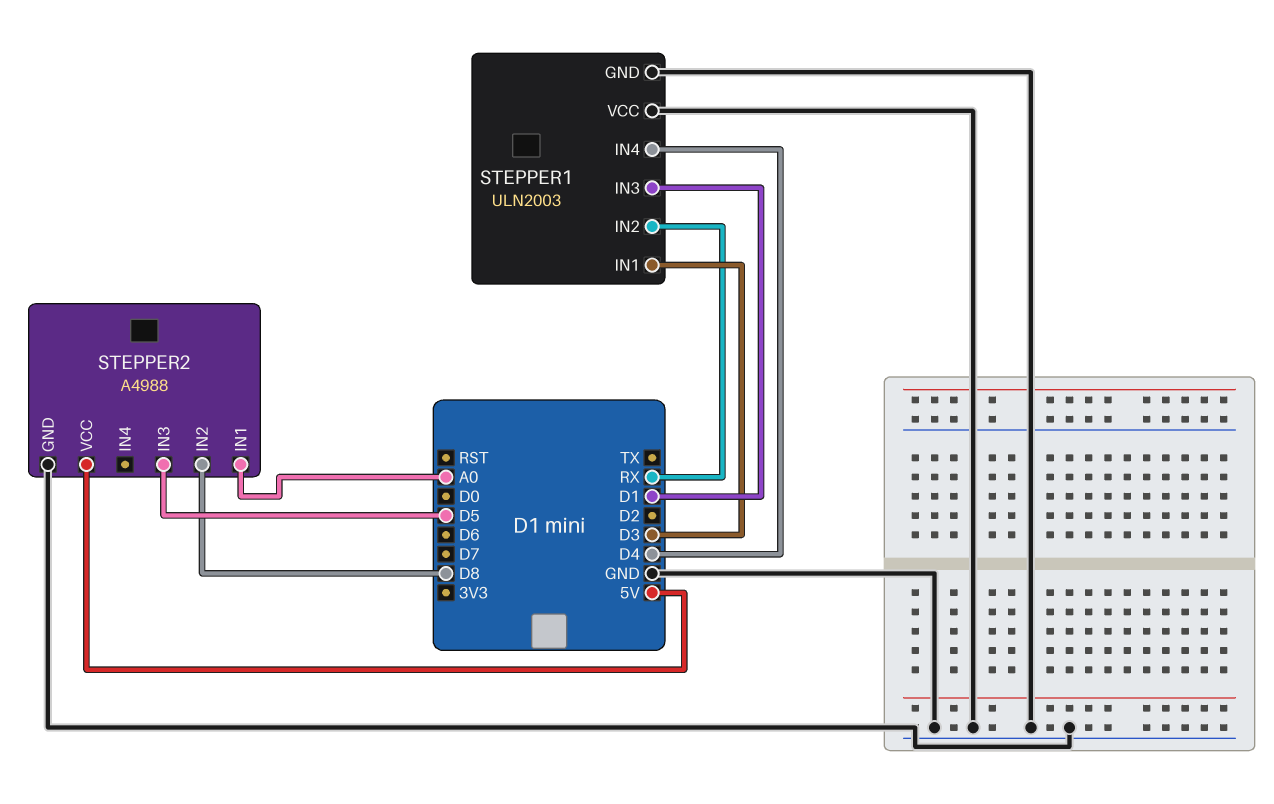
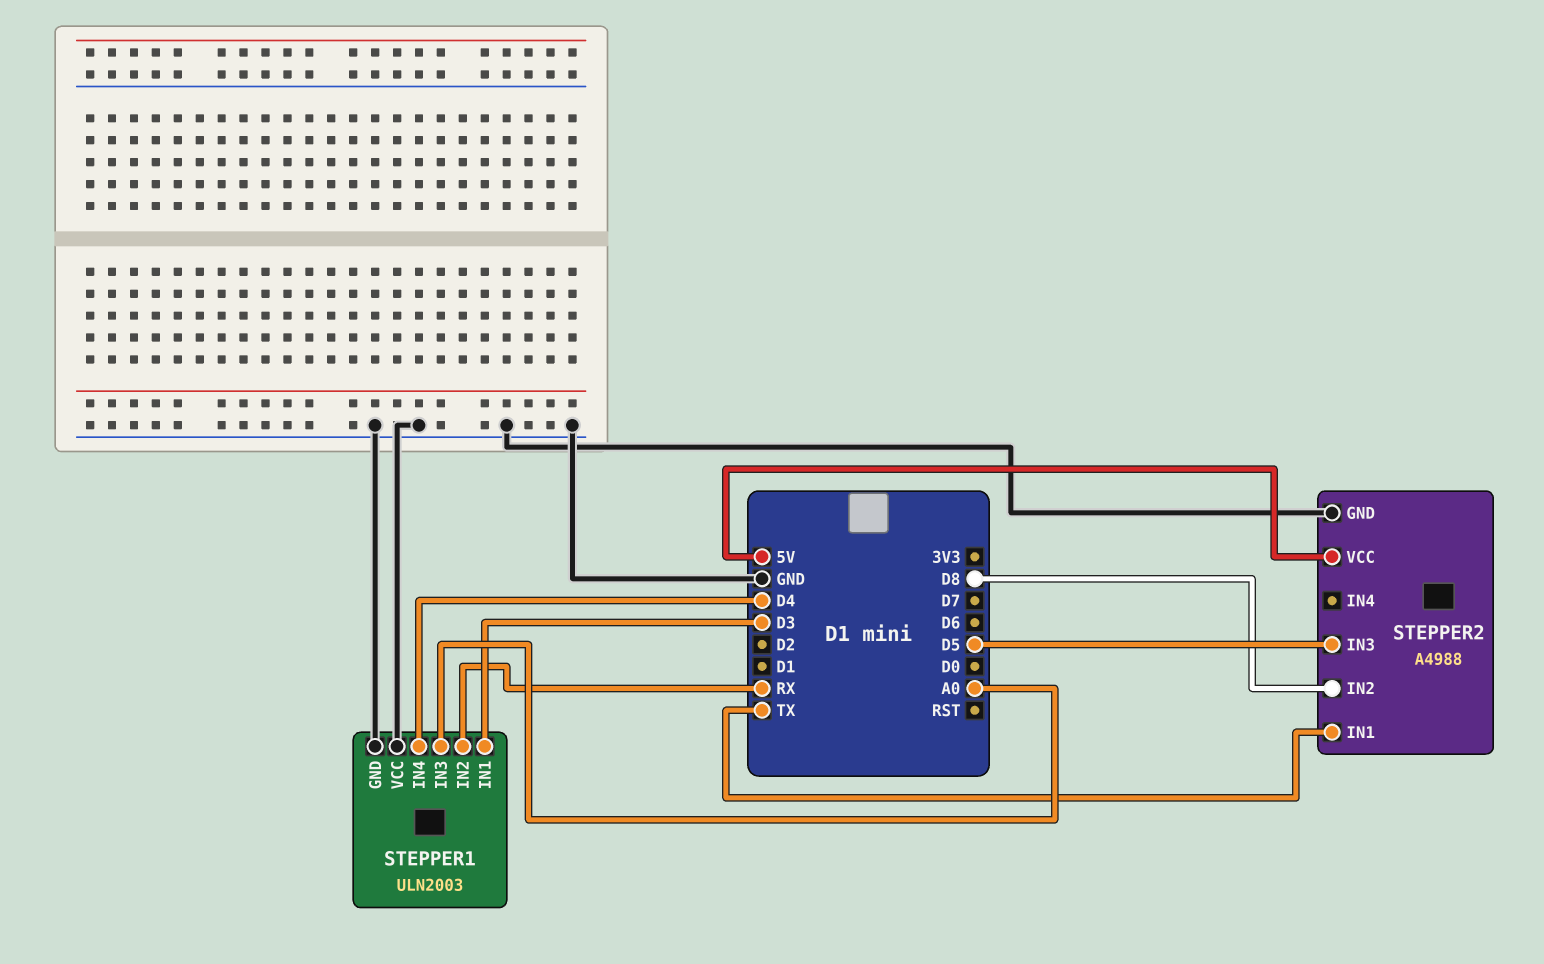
STEPPER1 pin IN3: D1 -> A0
STEPPER2 pin IN1: A0 -> TX

